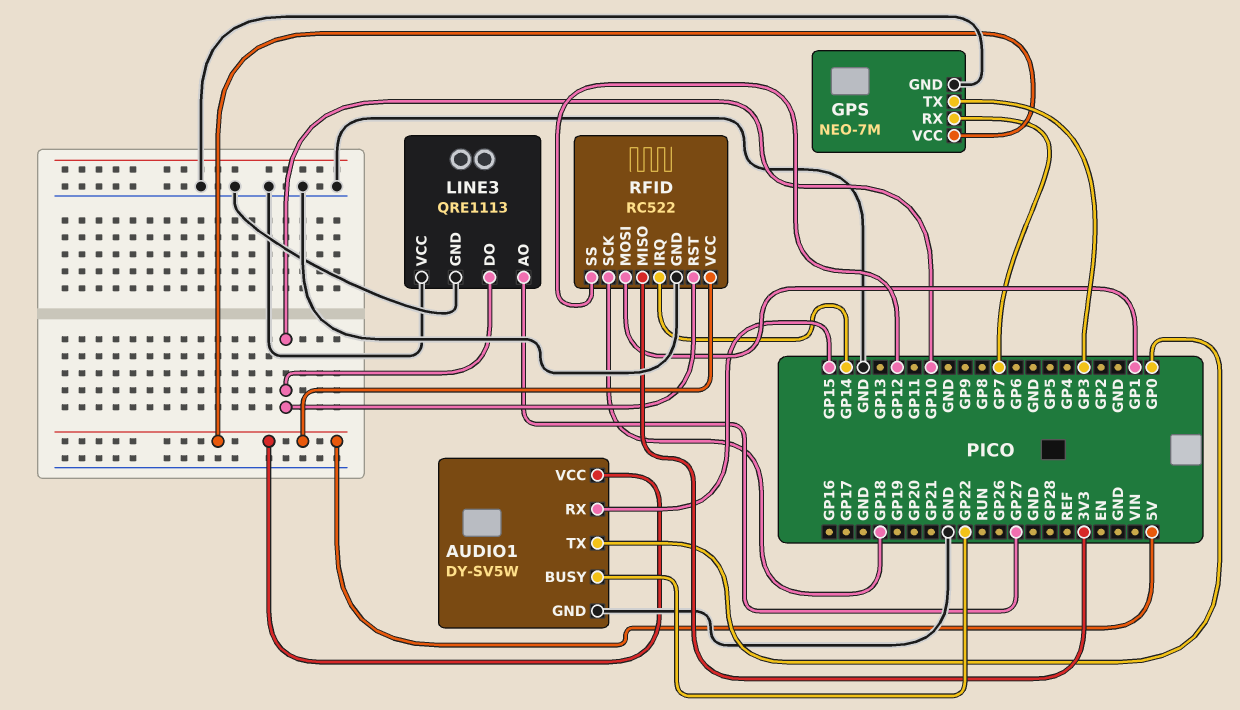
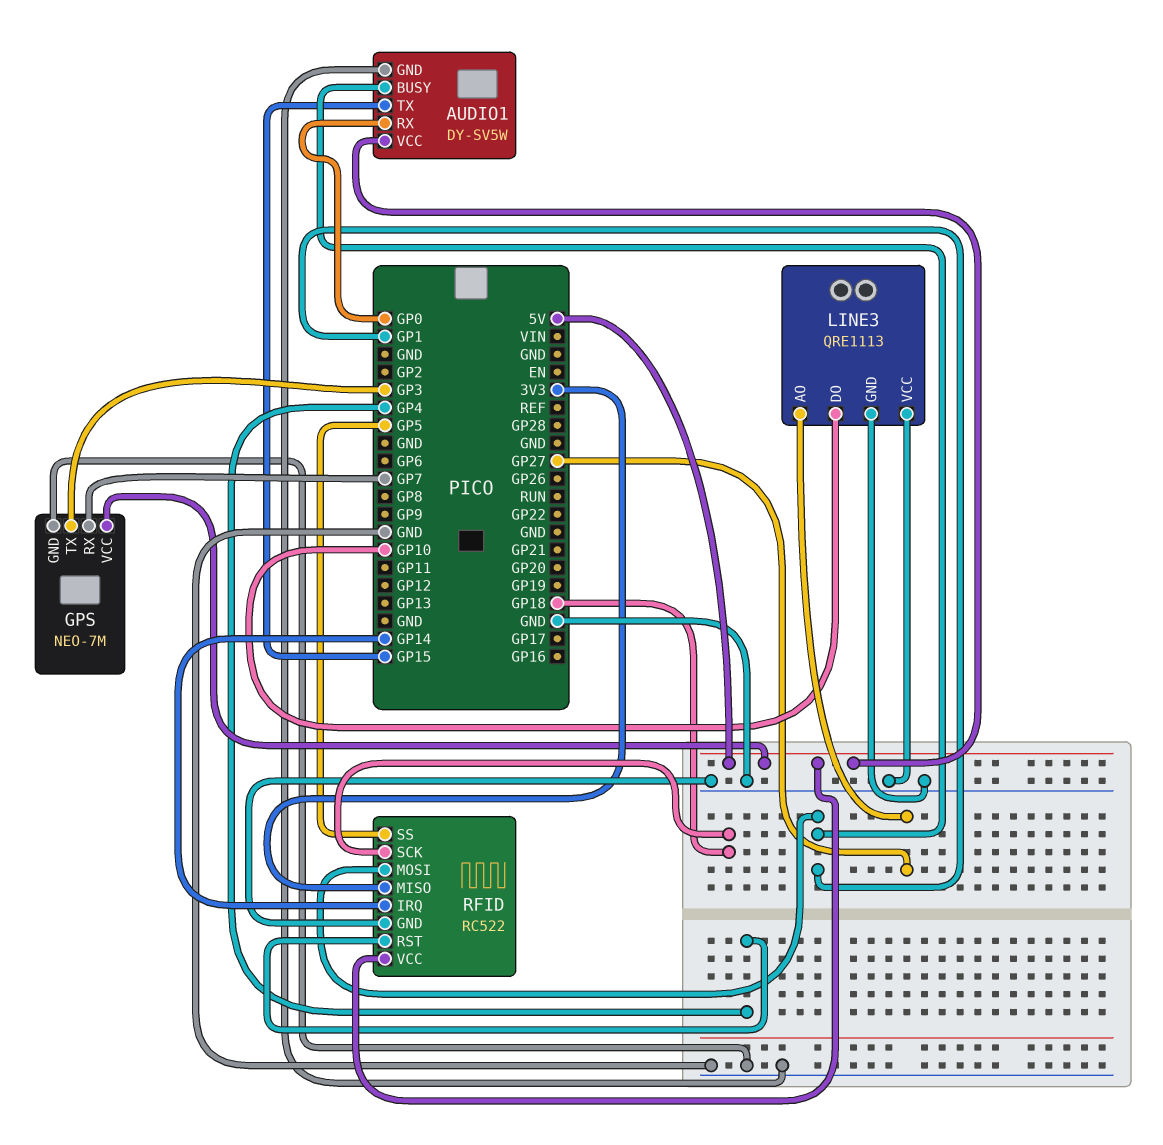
AUDIO1 pin BUSY: GP22 -> GP1
AUDIO1 pin RX: GP15 -> GP0
AUDIO1 pin TX: GP0 -> GP15
RFID pin RST: GP10 -> GP4
RFID pin SS: GP12 -> GP5

